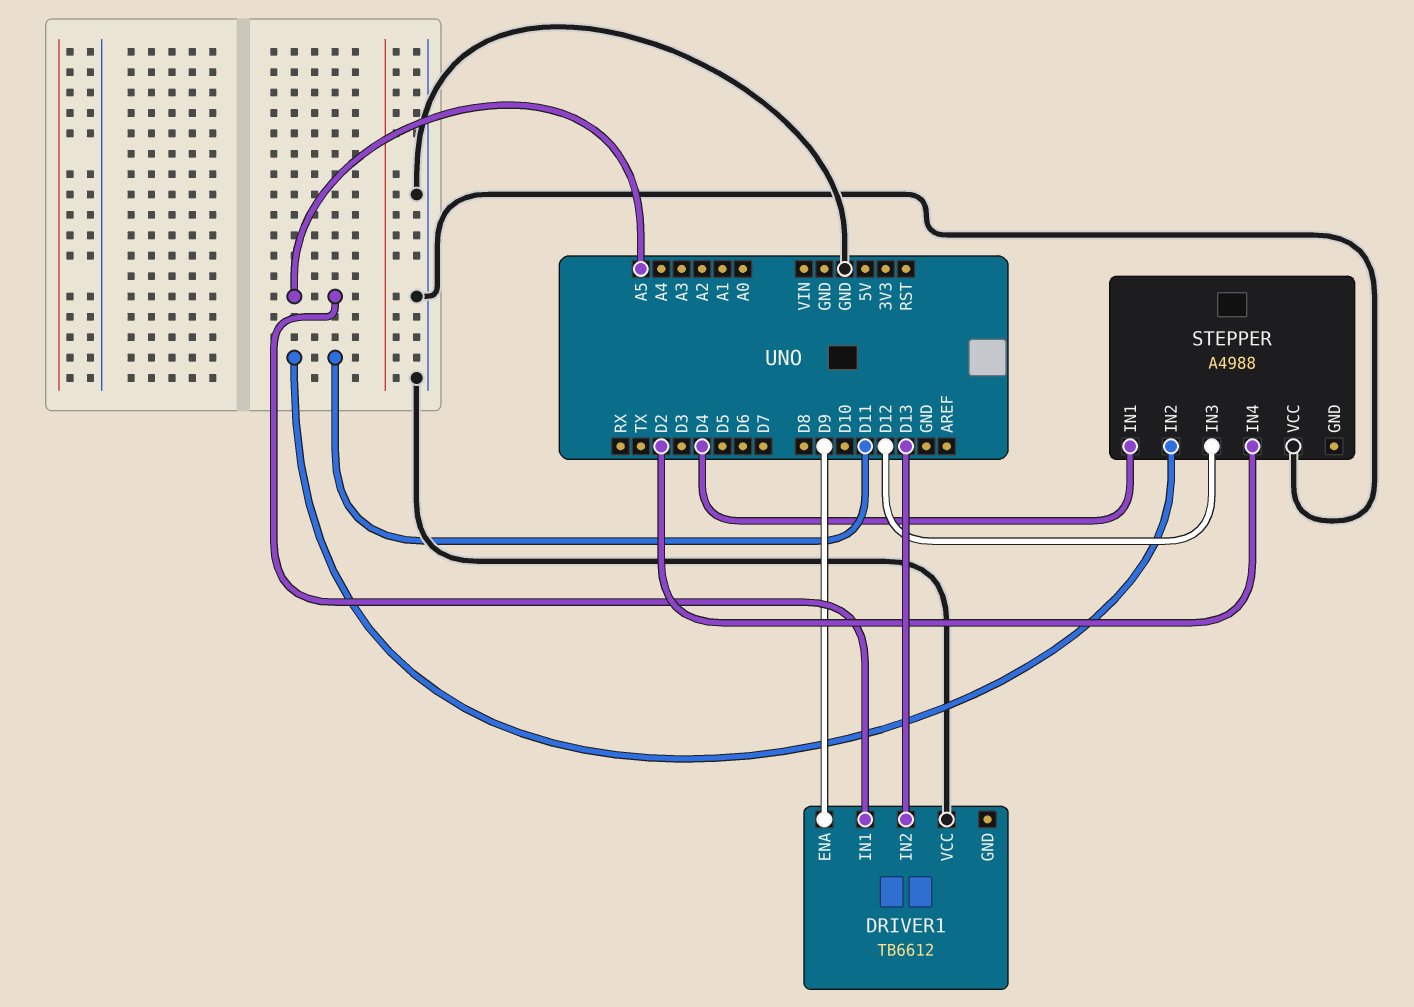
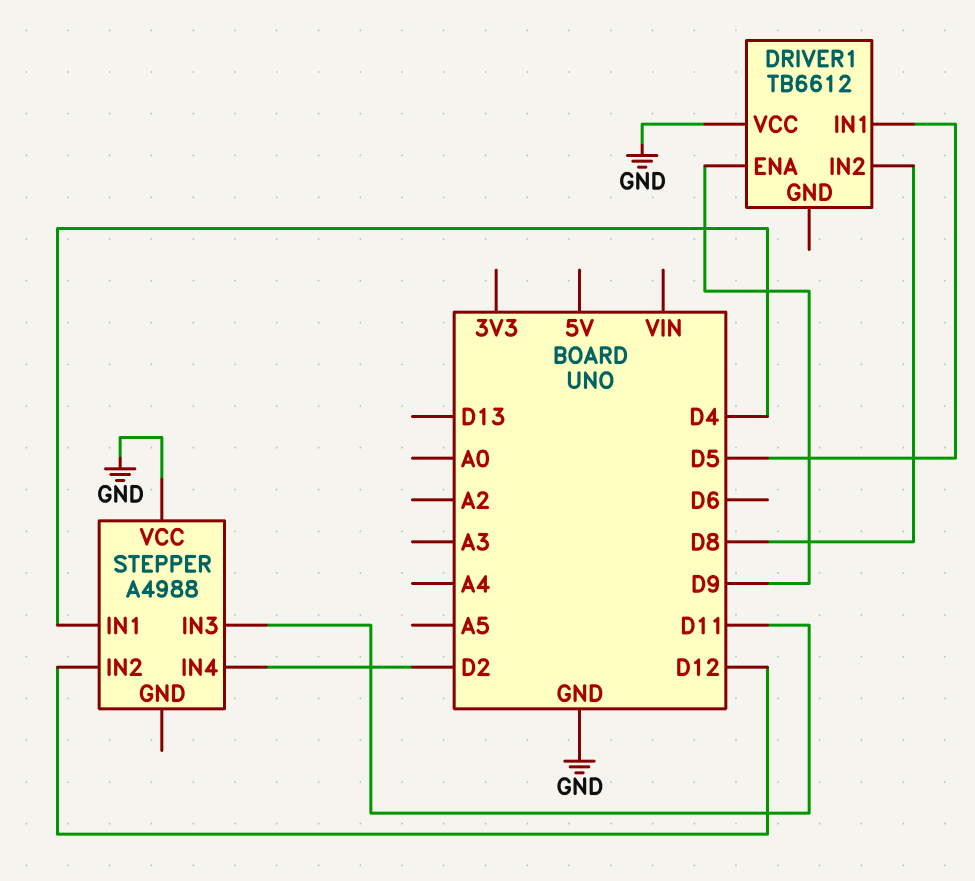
DRIVER1 pin IN1: A5 -> D5
DRIVER1 pin IN2: D13 -> D8
STEPPER pin IN2: D11 -> D12
STEPPER pin IN3: D12 -> D11

